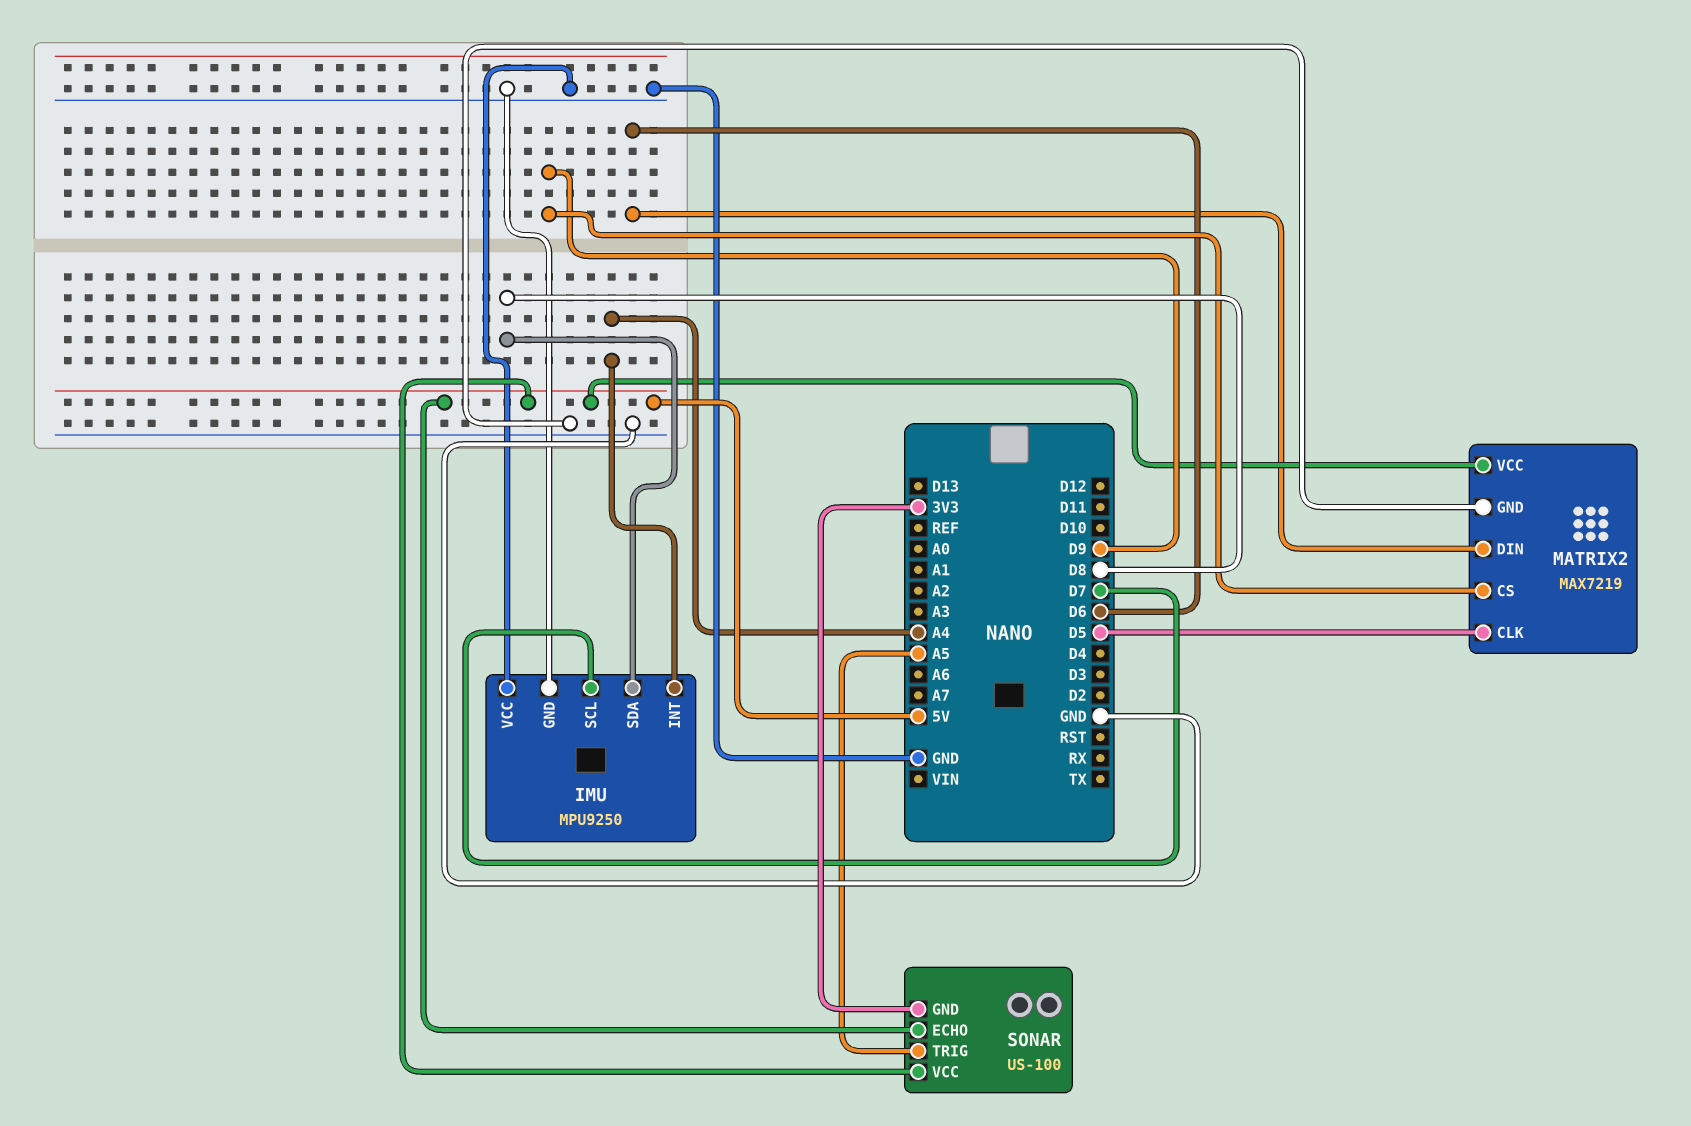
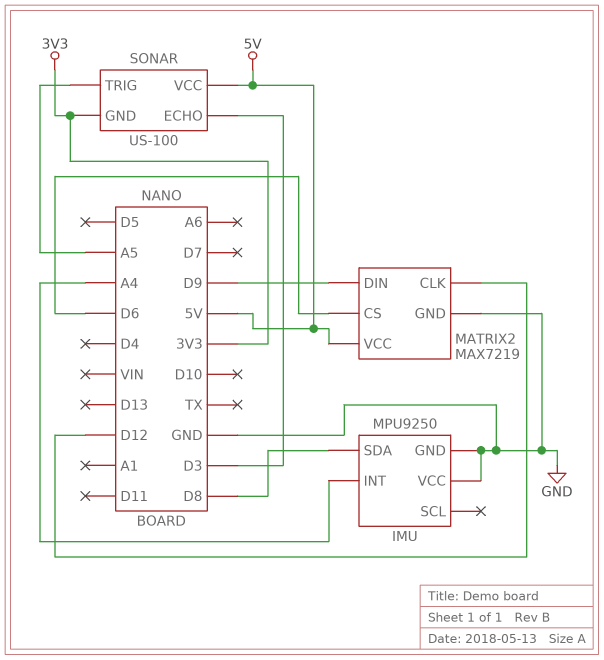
IMU pin SCL: D7 -> none
MATRIX2 pin CLK: D5 -> D12
MATRIX2 pin CS: D9 -> D6
MATRIX2 pin DIN: D6 -> D9
SONAR pin ECHO: 5V -> D3

